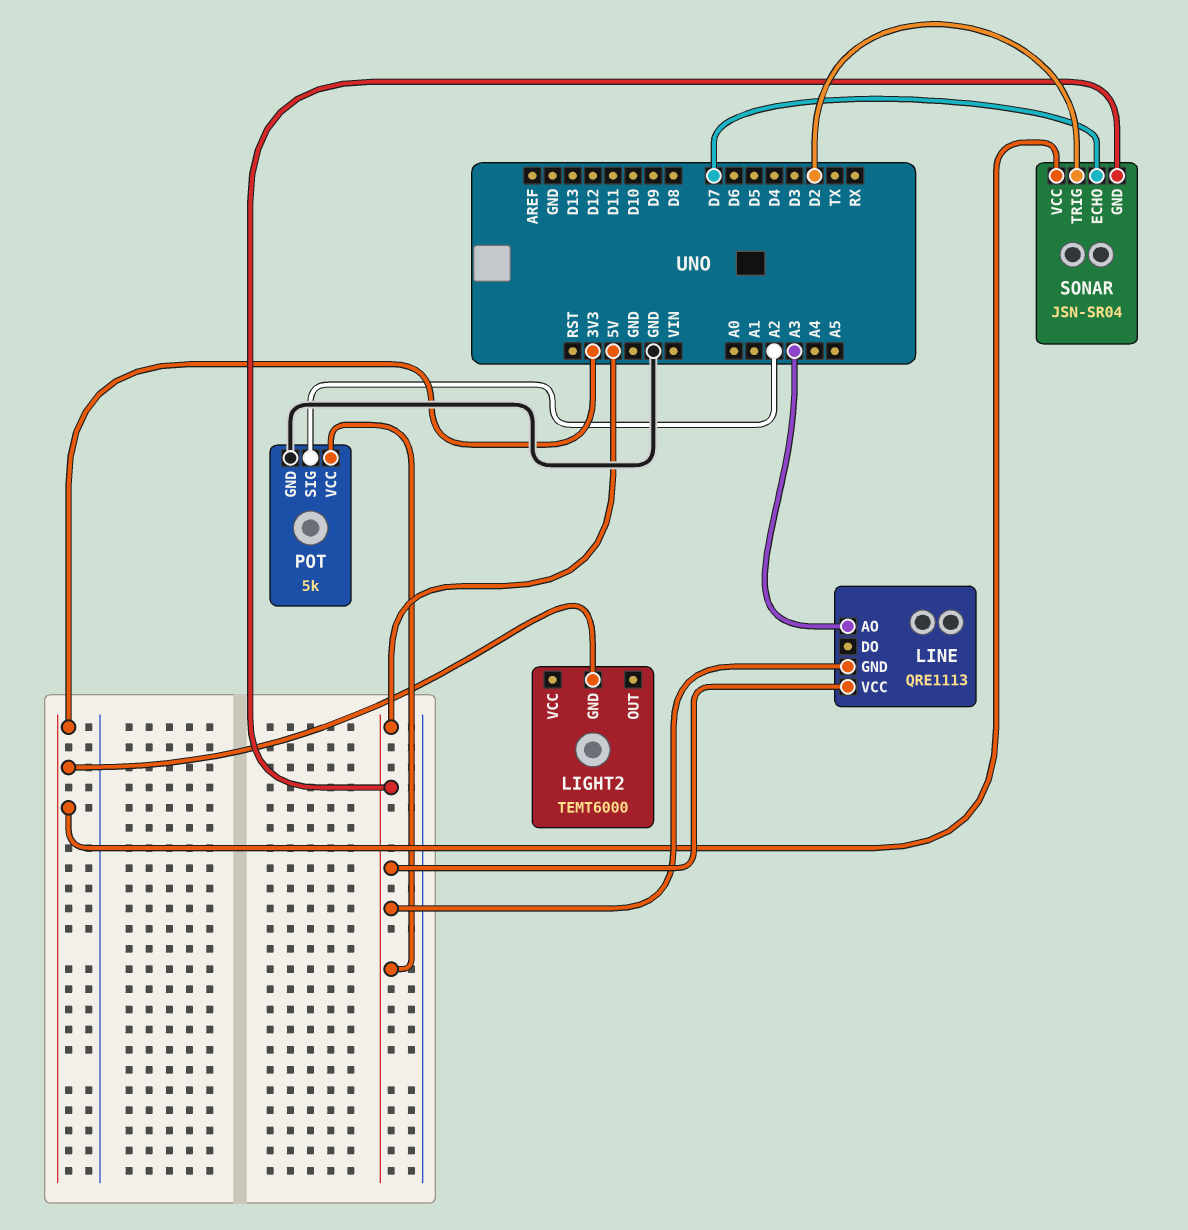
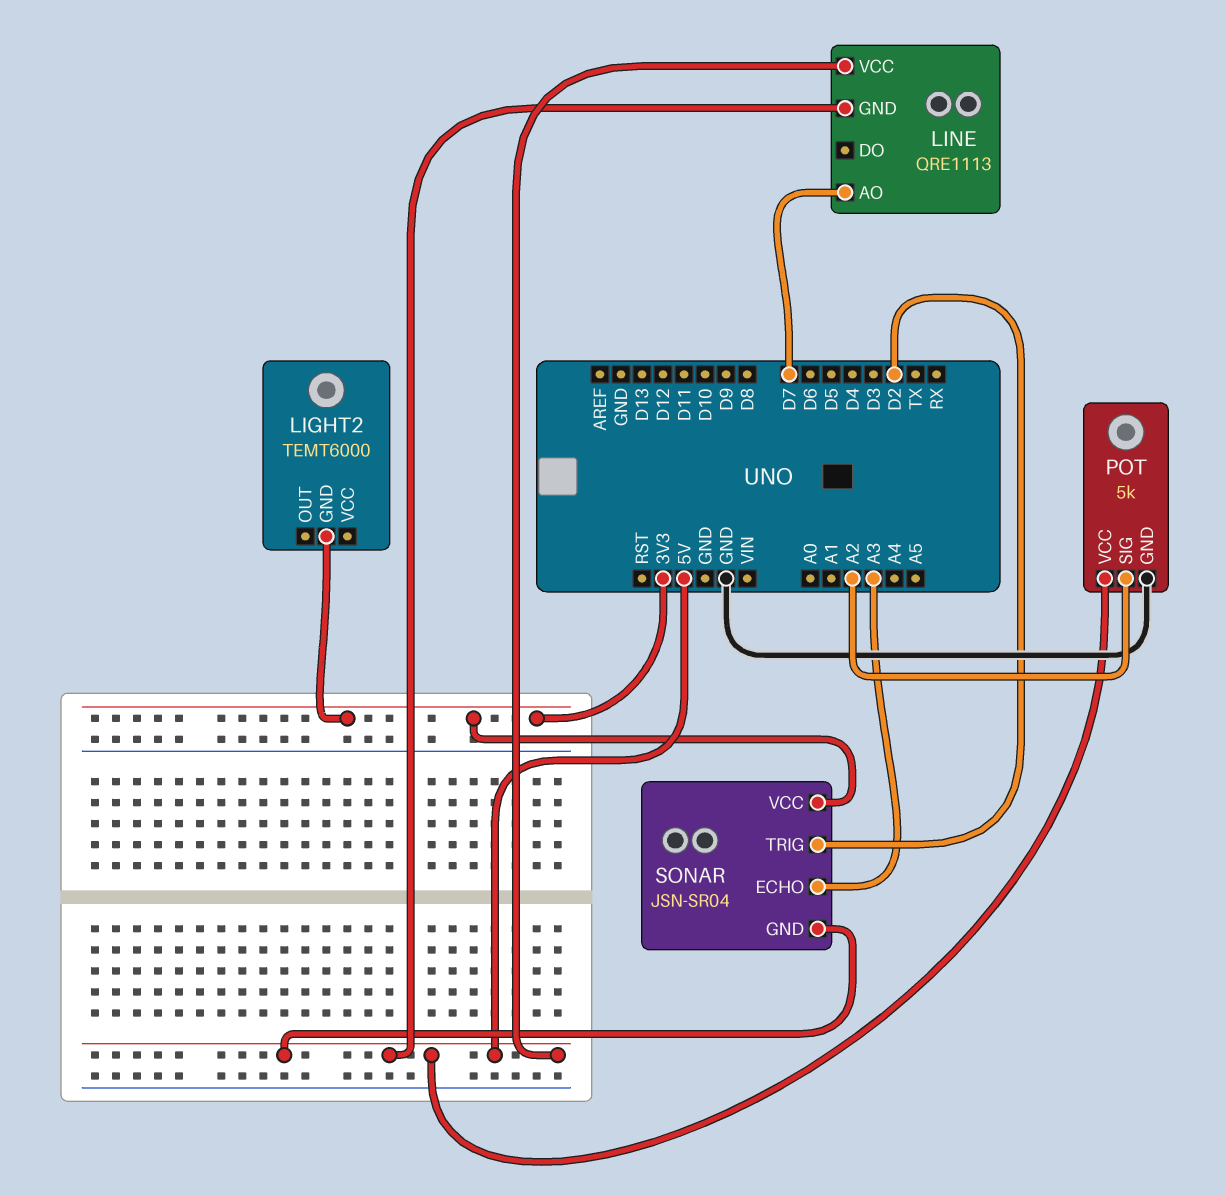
LINE pin AO: A3 -> D7
SONAR pin ECHO: D7 -> A3

